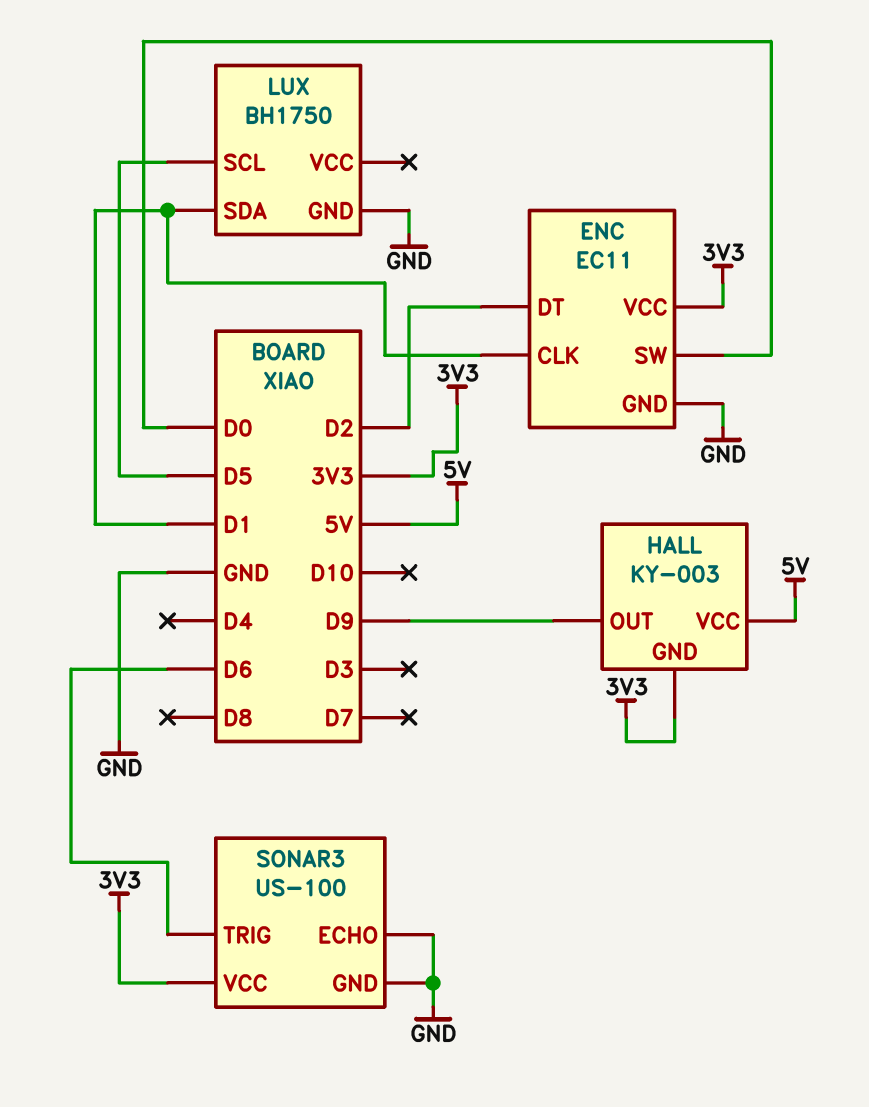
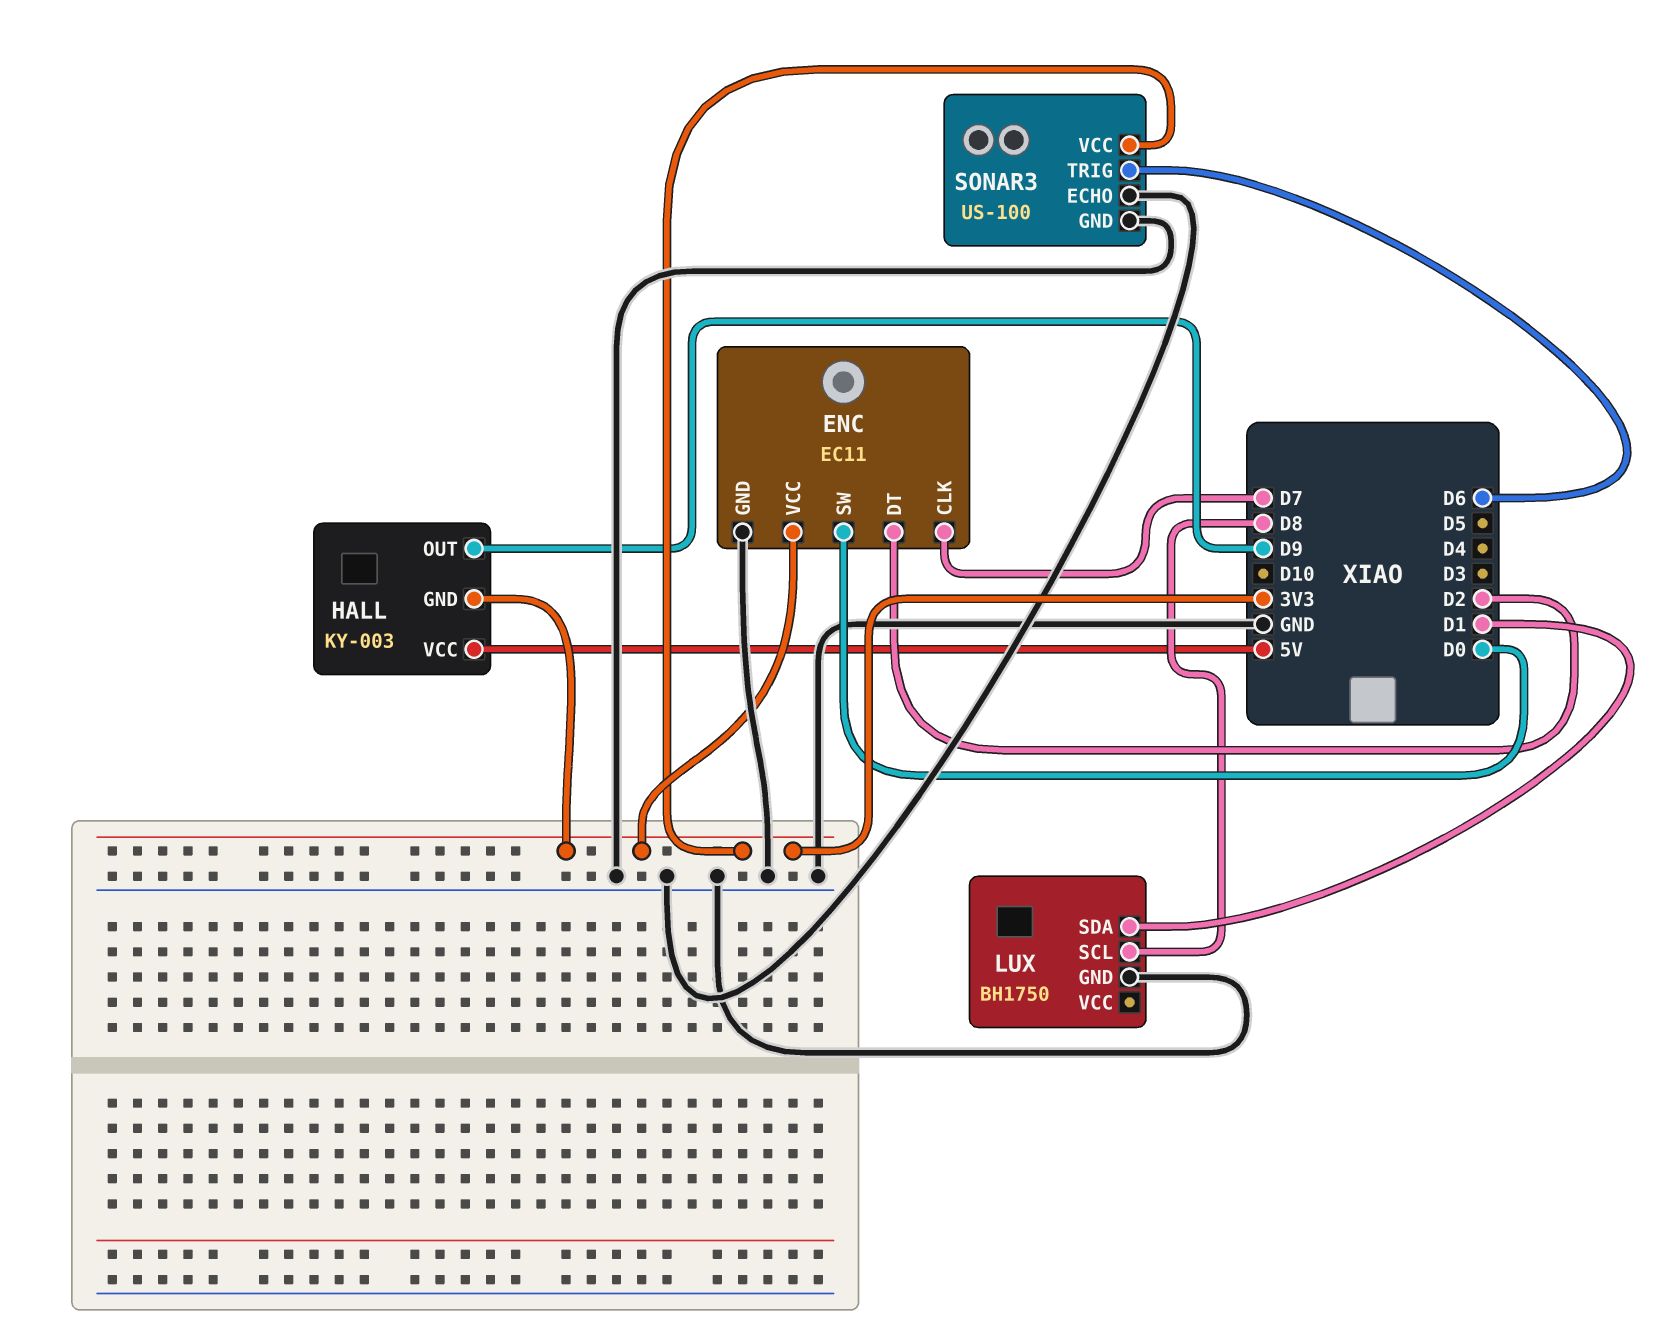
ENC pin CLK: D1 -> D7
LUX pin SCL: D5 -> D8

